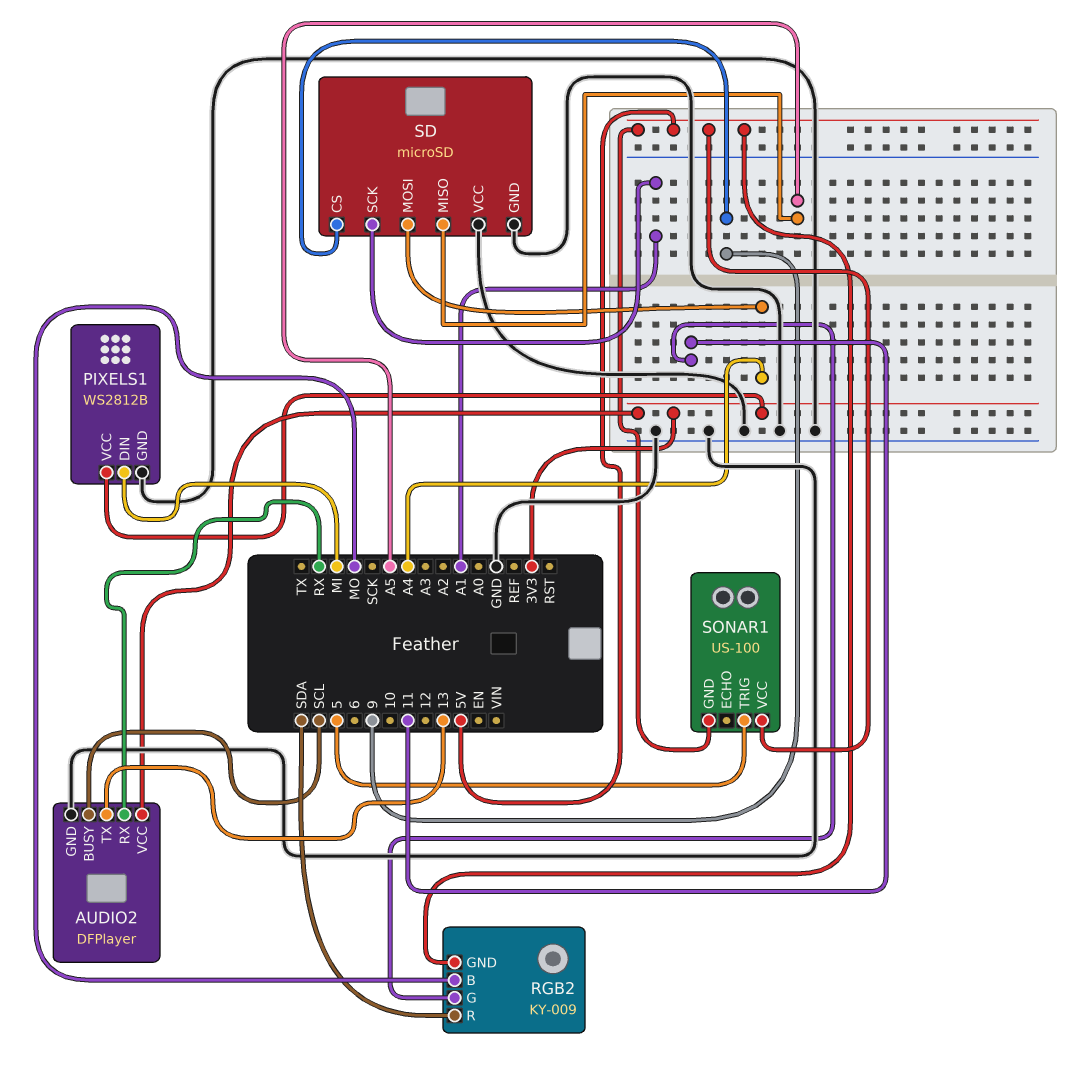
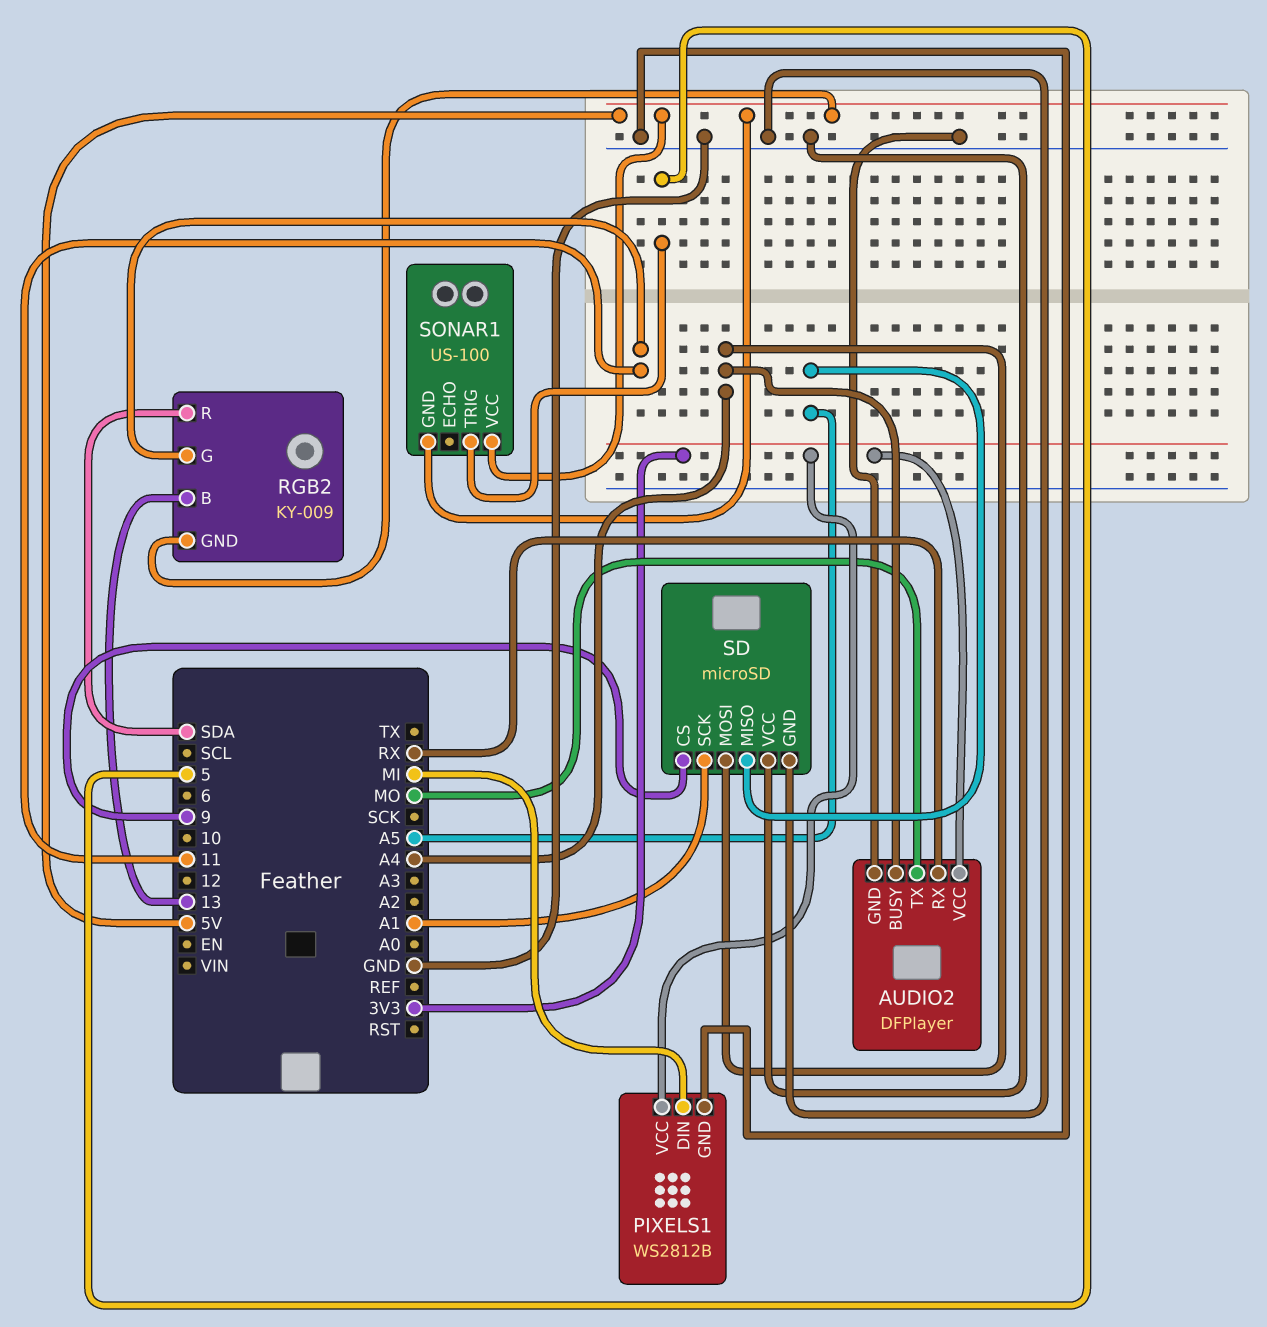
AUDIO2 pin BUSY: SCL -> A4
AUDIO2 pin TX: 13 -> MO
RGB2 pin B: MO -> 13

